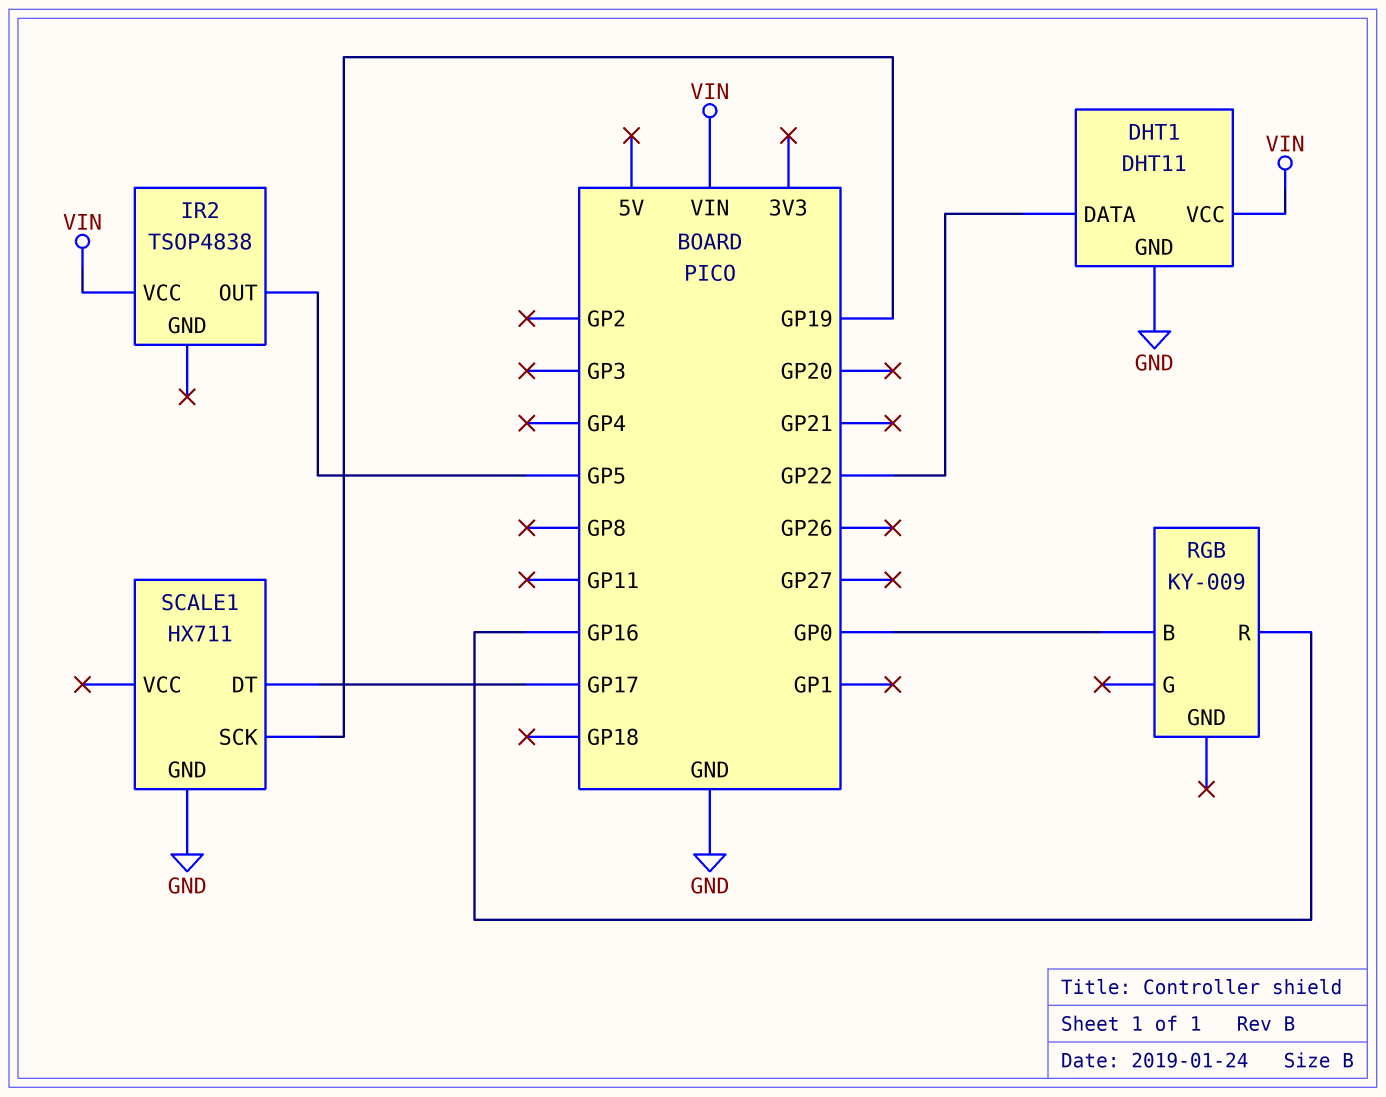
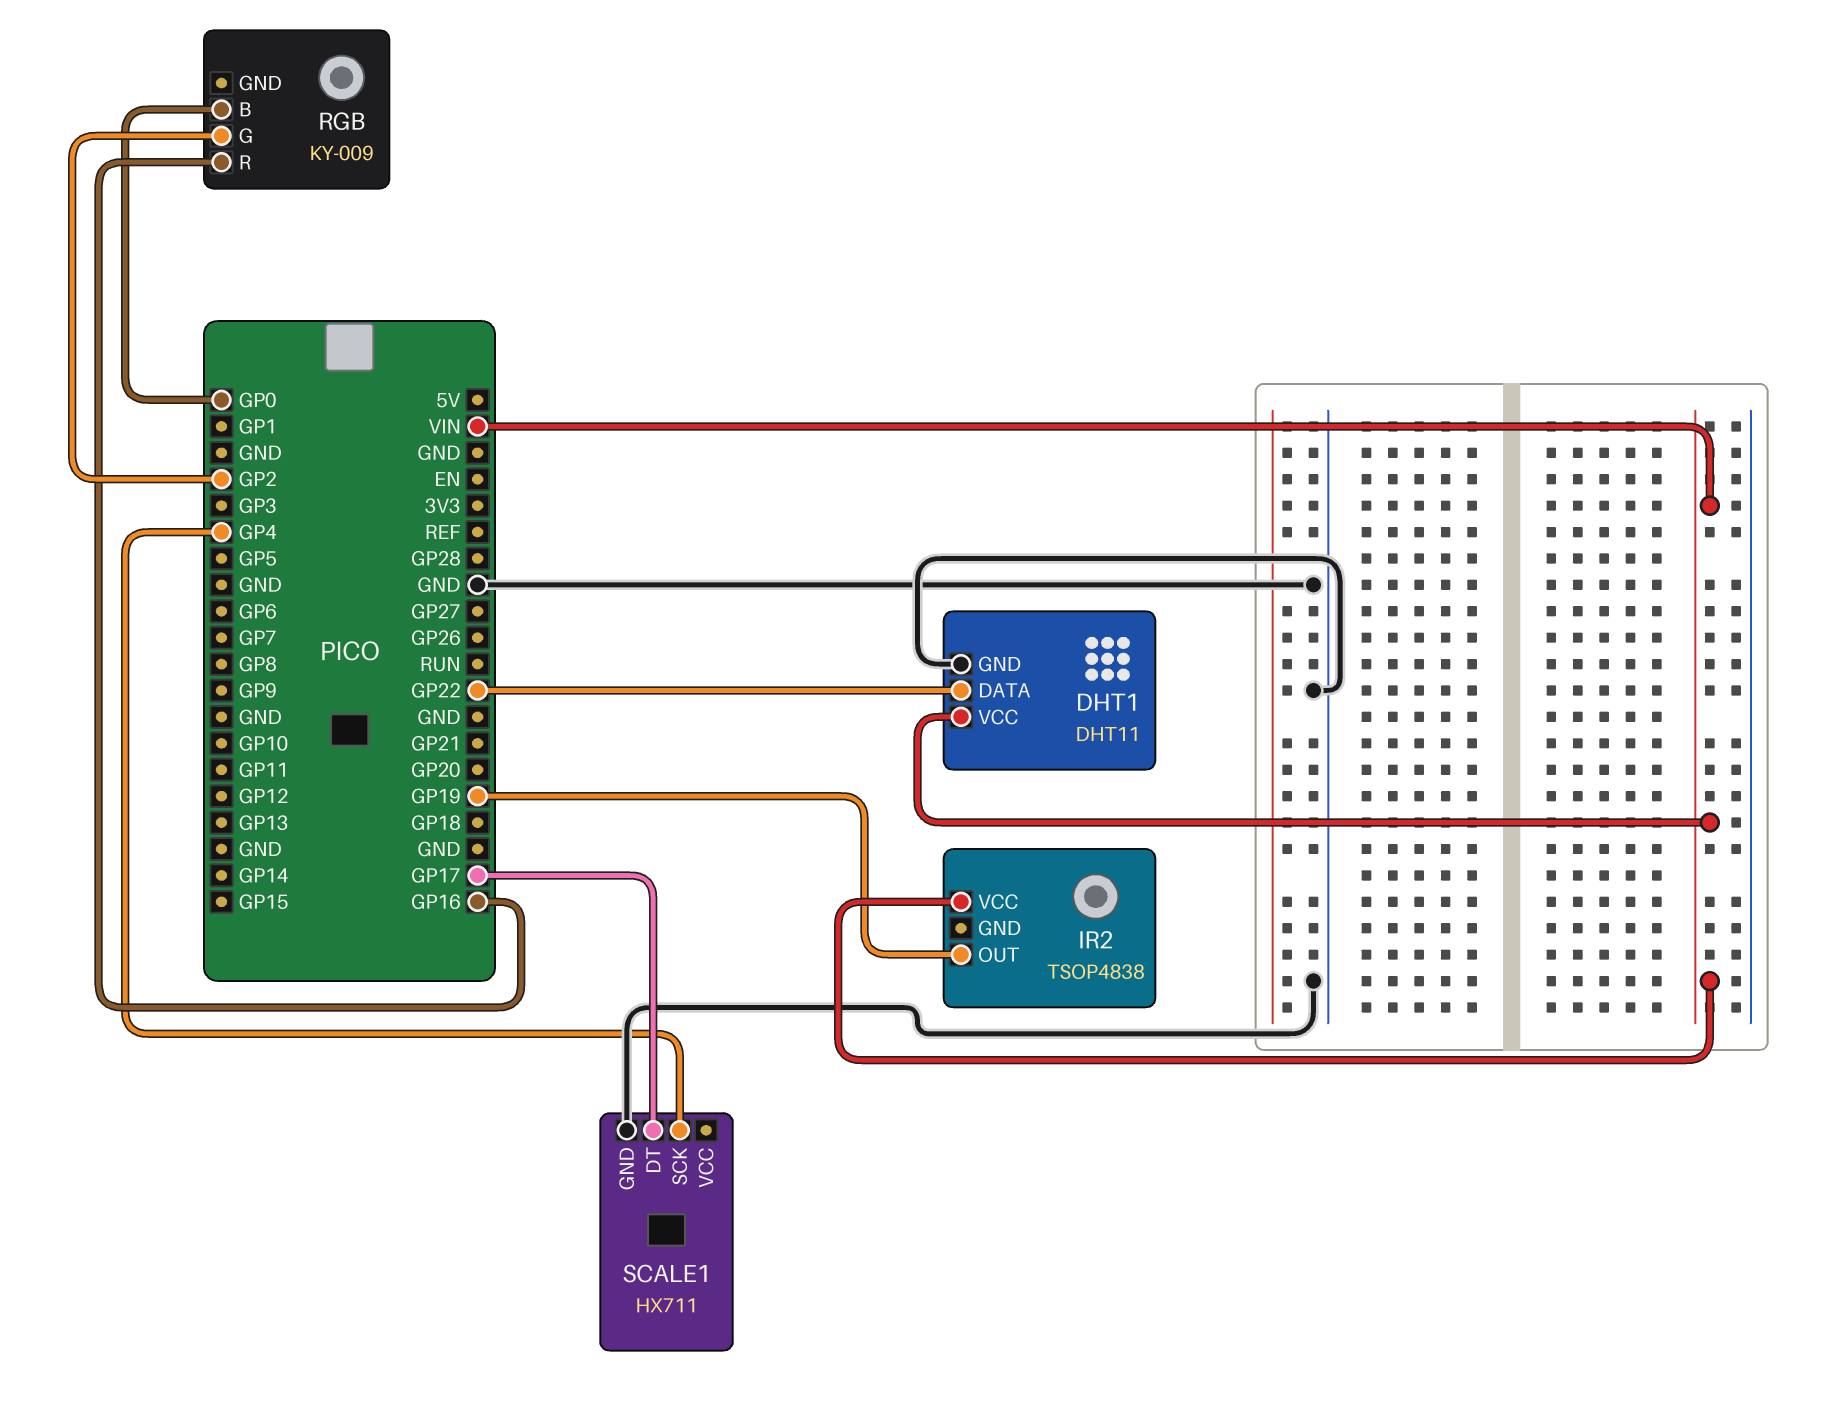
IR2 pin OUT: GP5 -> GP19
RGB pin G: none -> GP2
SCALE1 pin SCK: GP19 -> GP4

